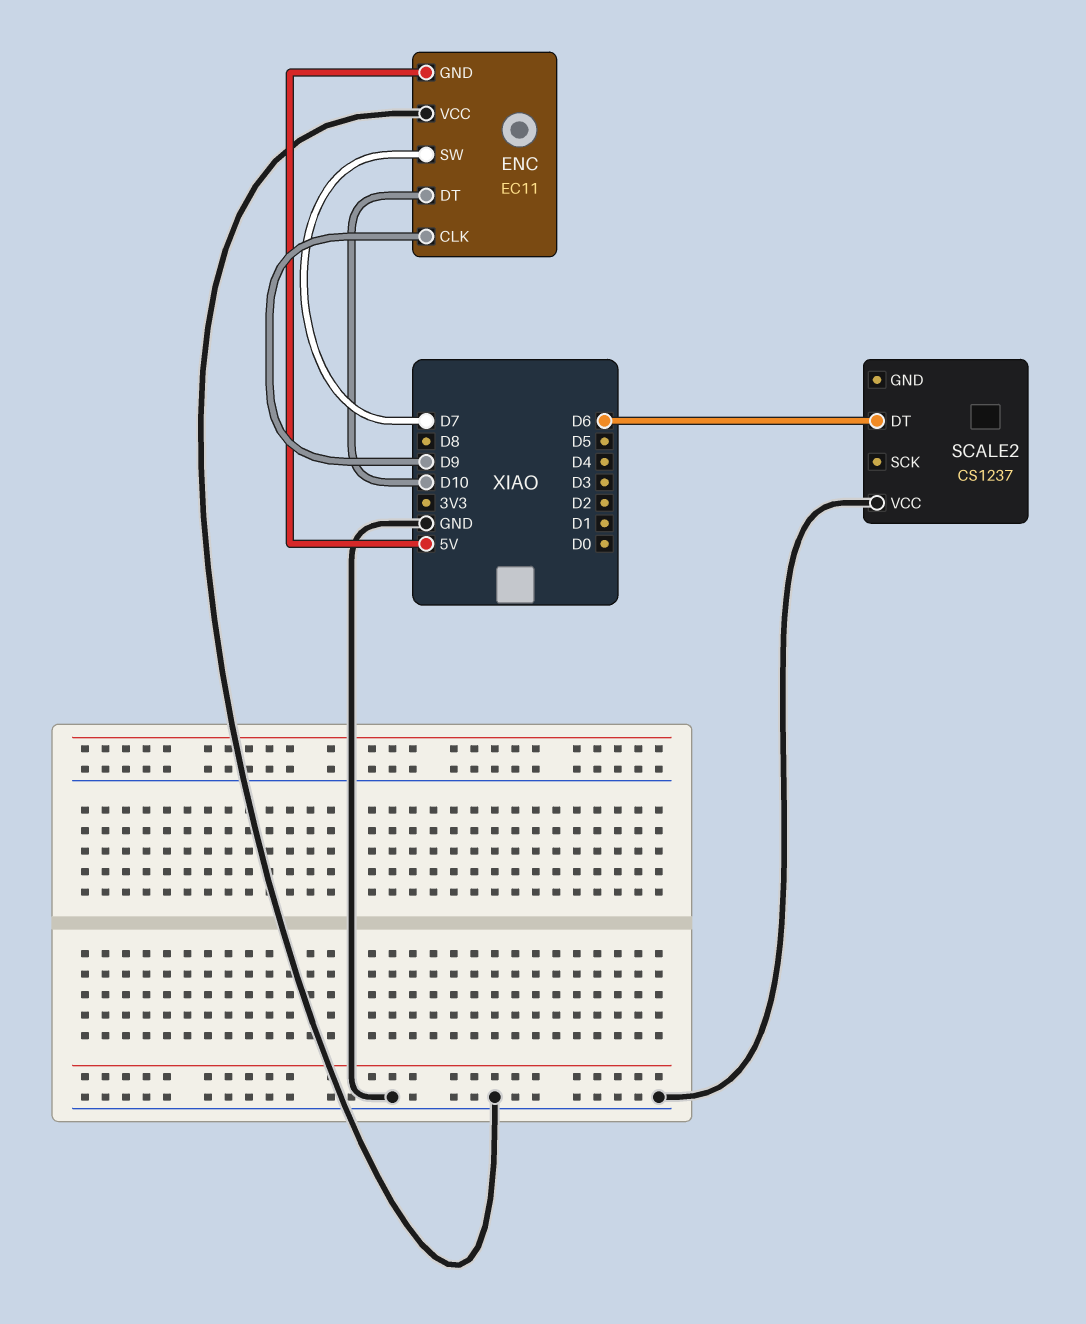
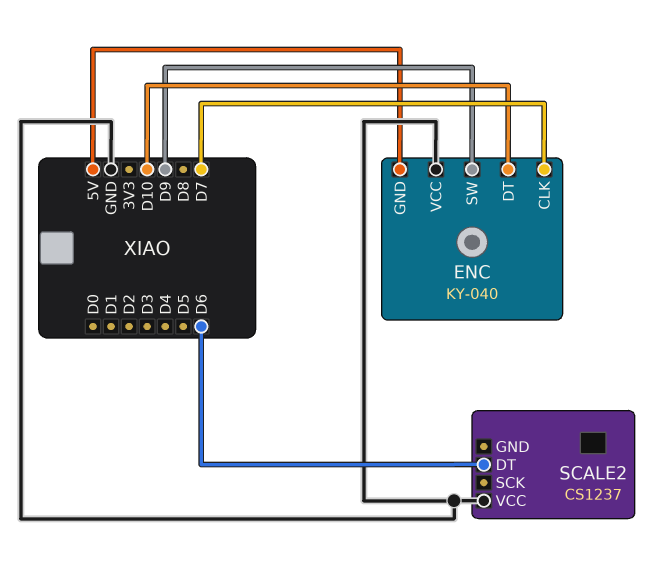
ENC: EC11 -> KY-040
ENC pin CLK: D9 -> D7
ENC pin SW: D7 -> D9

